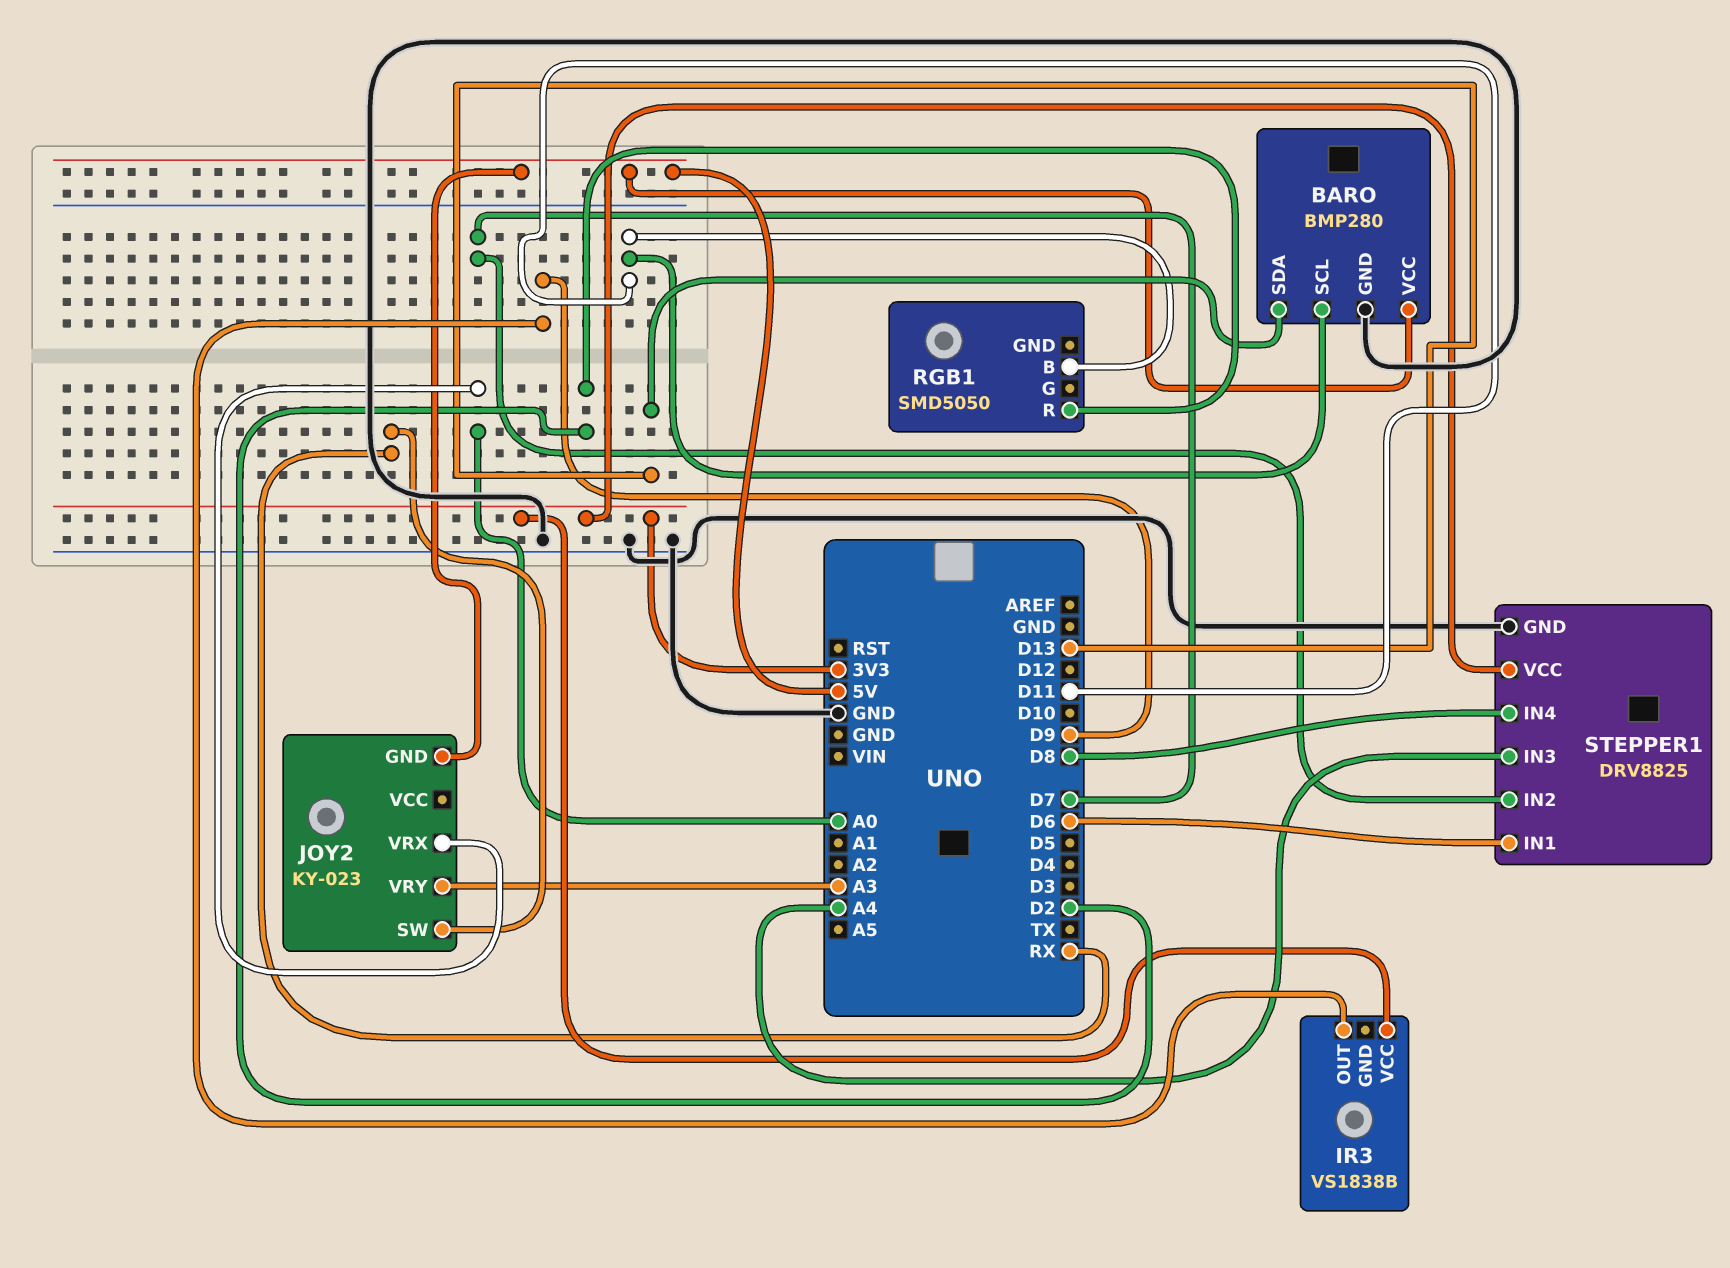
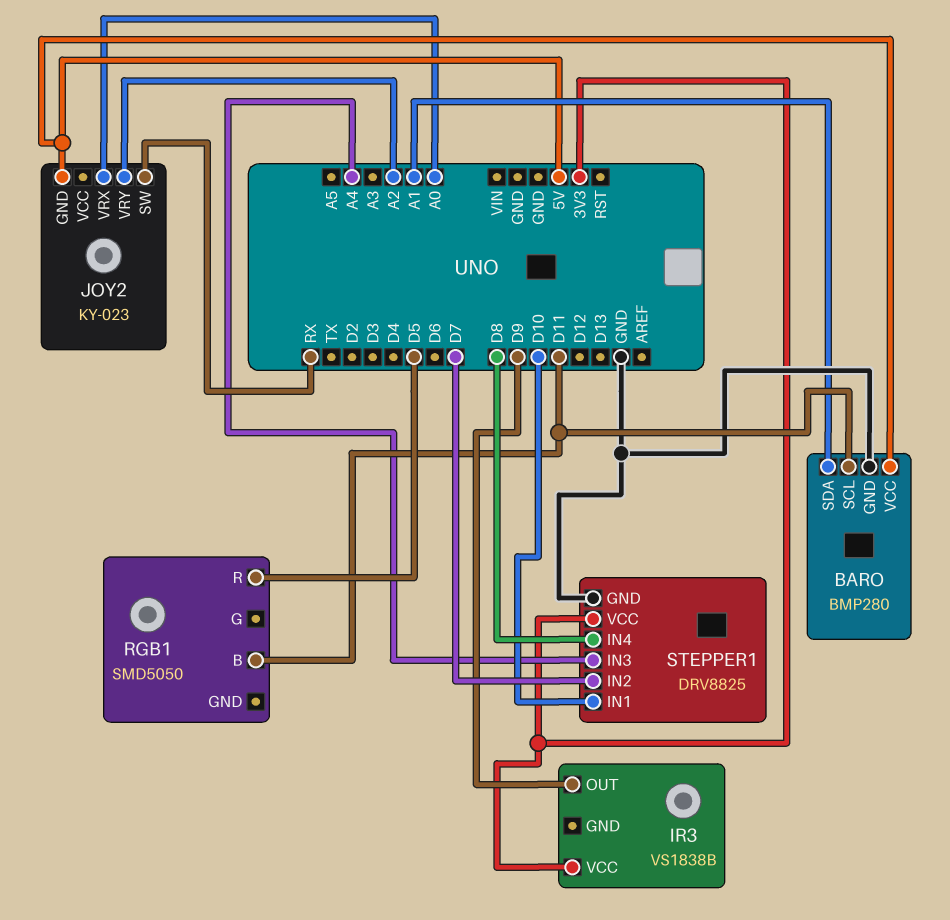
BARO pin SDA: D13 -> A1
JOY2 pin VRY: A3 -> A2
RGB1 pin R: D2 -> D5
STEPPER1 pin IN1: D6 -> D10

